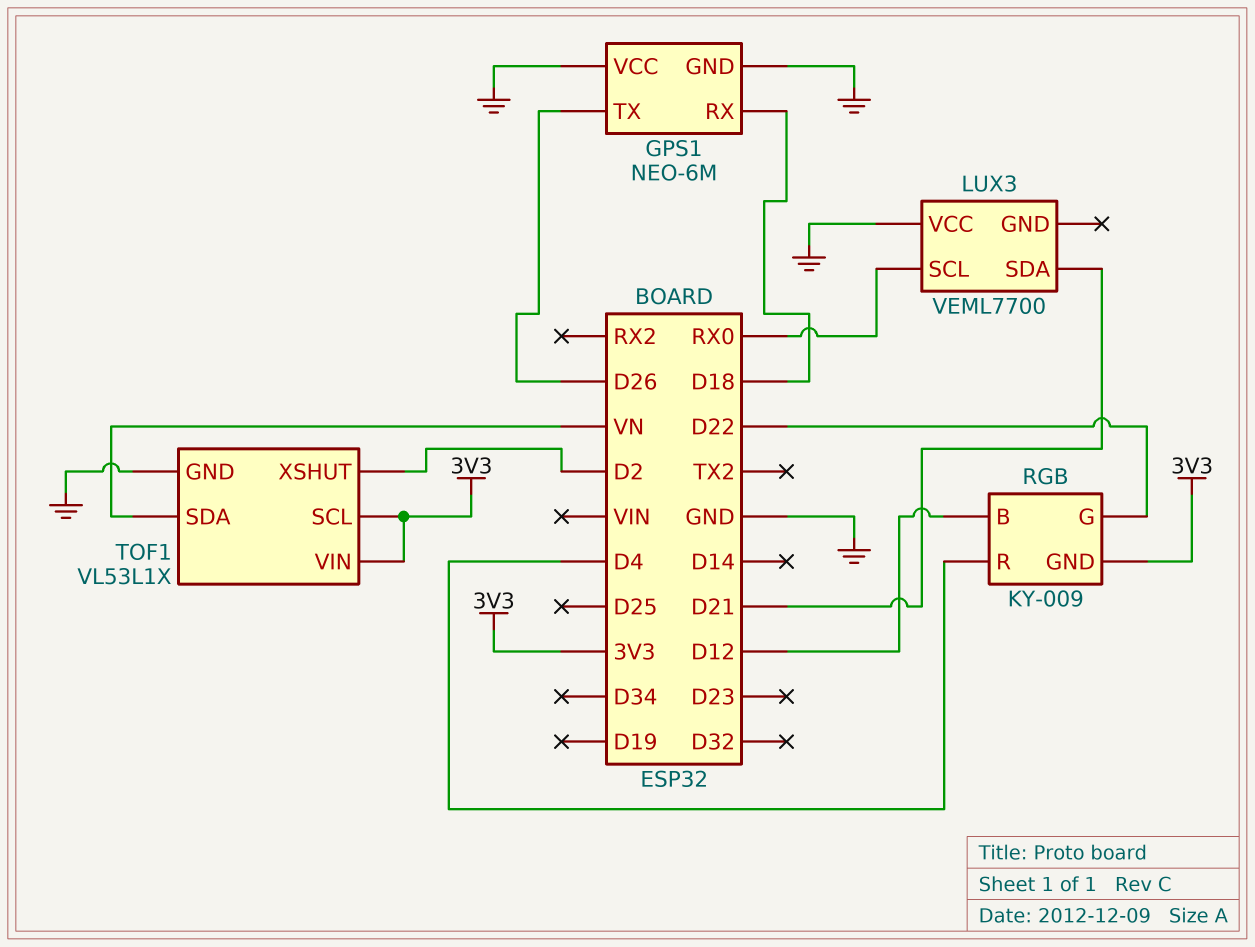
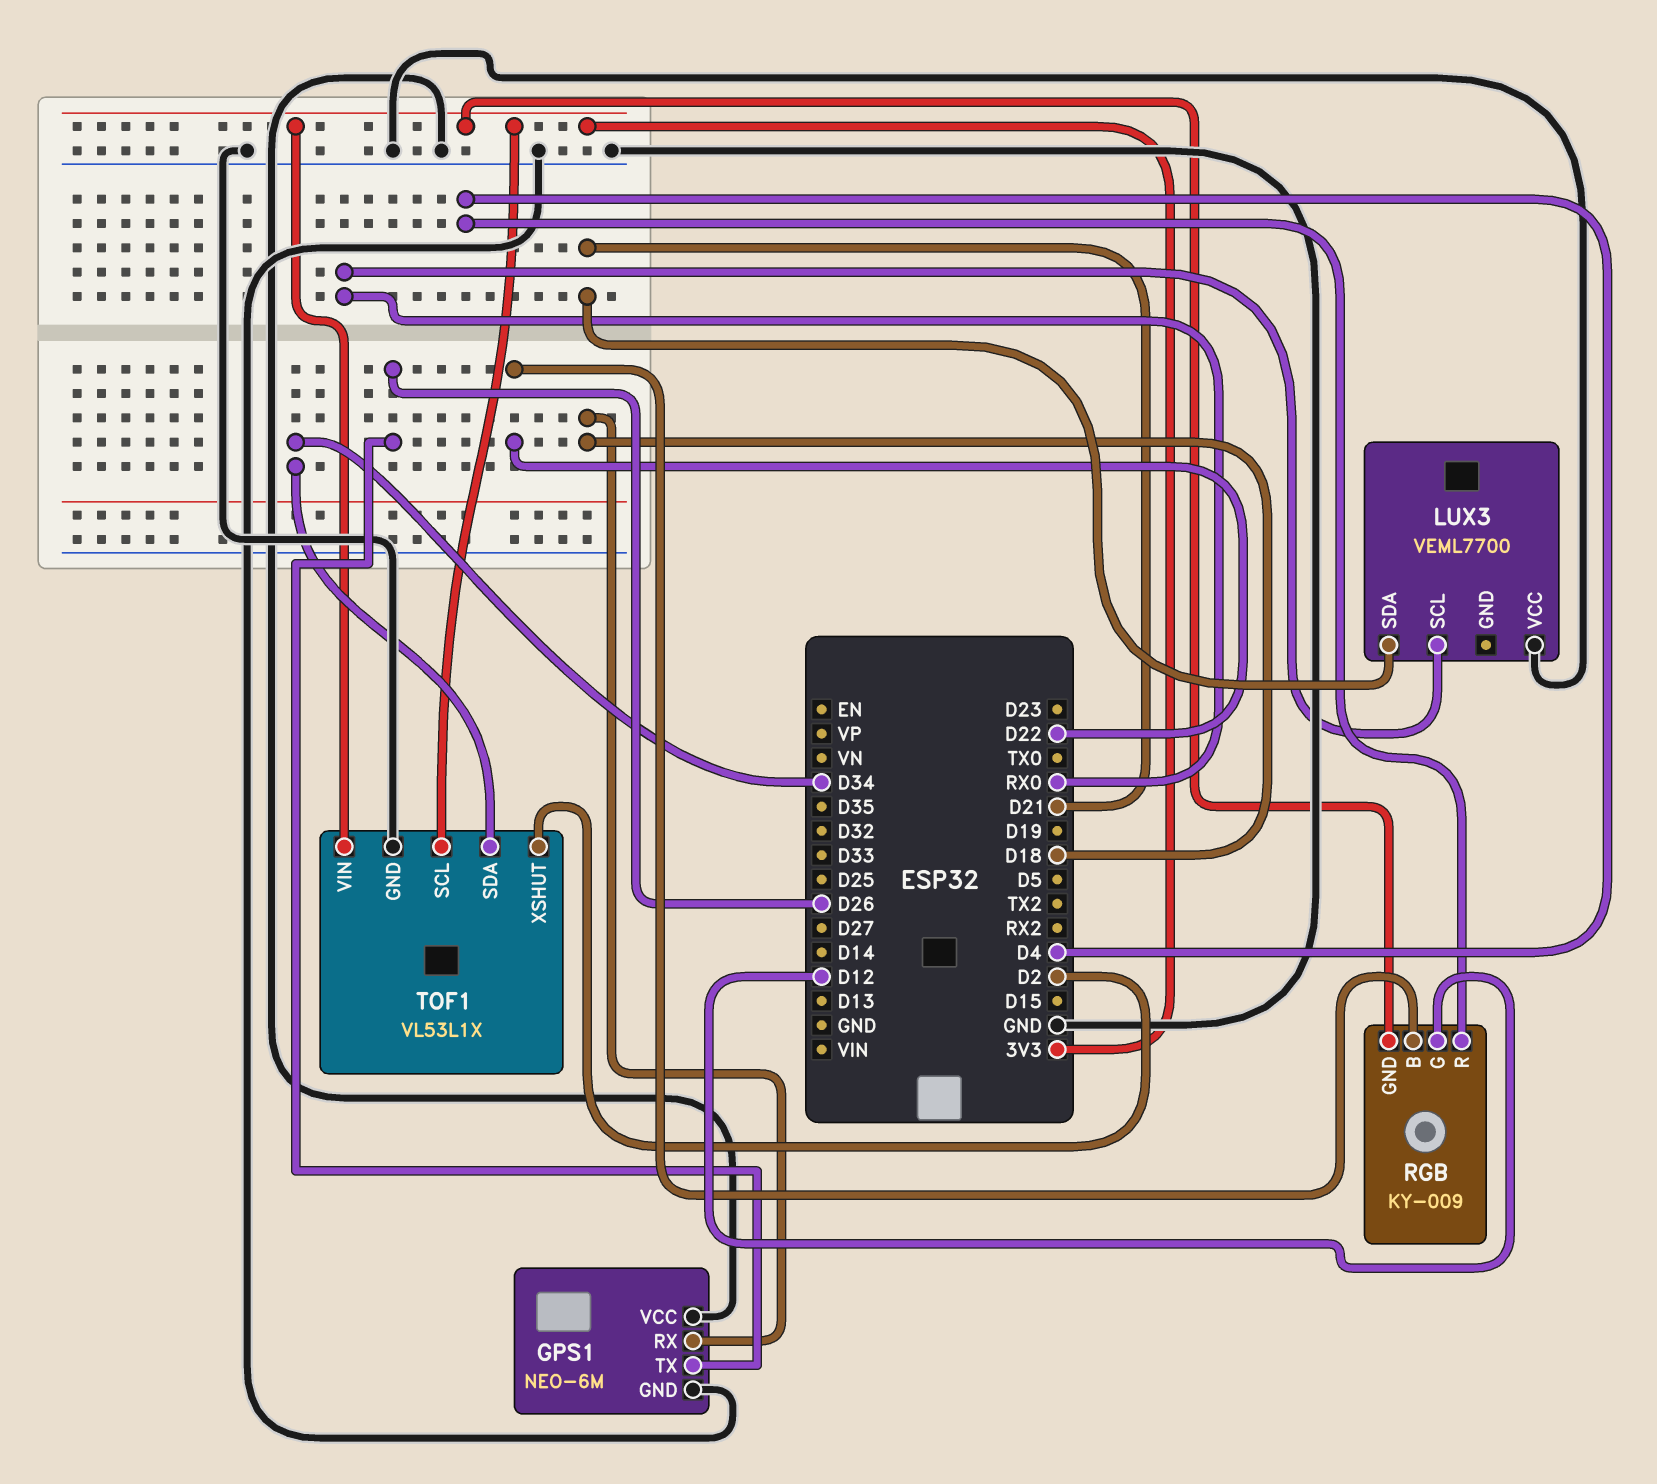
RGB pin B: D12 -> D22
RGB pin G: D22 -> D12
TOF1 pin SDA: VN -> D34

